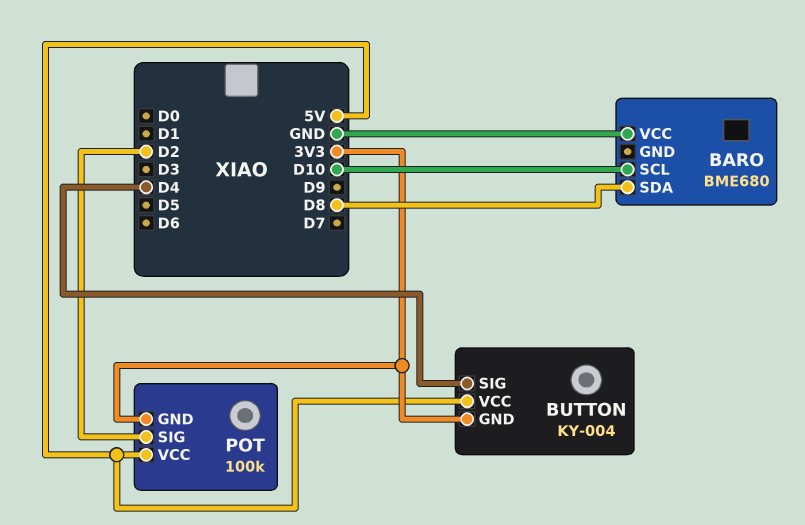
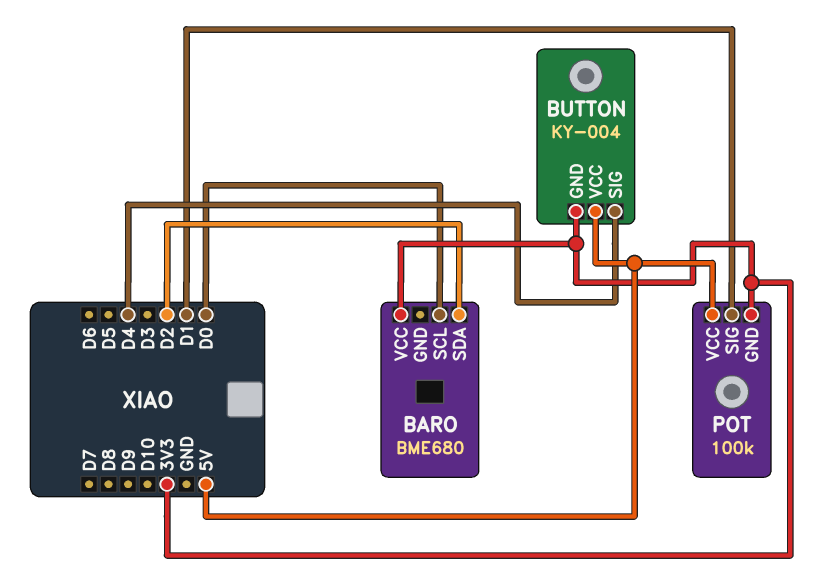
BARO pin SCL: D10 -> D0
BARO pin SDA: D8 -> D2
BARO pin VCC: GND -> 3V3
POT pin SIG: D2 -> D1

